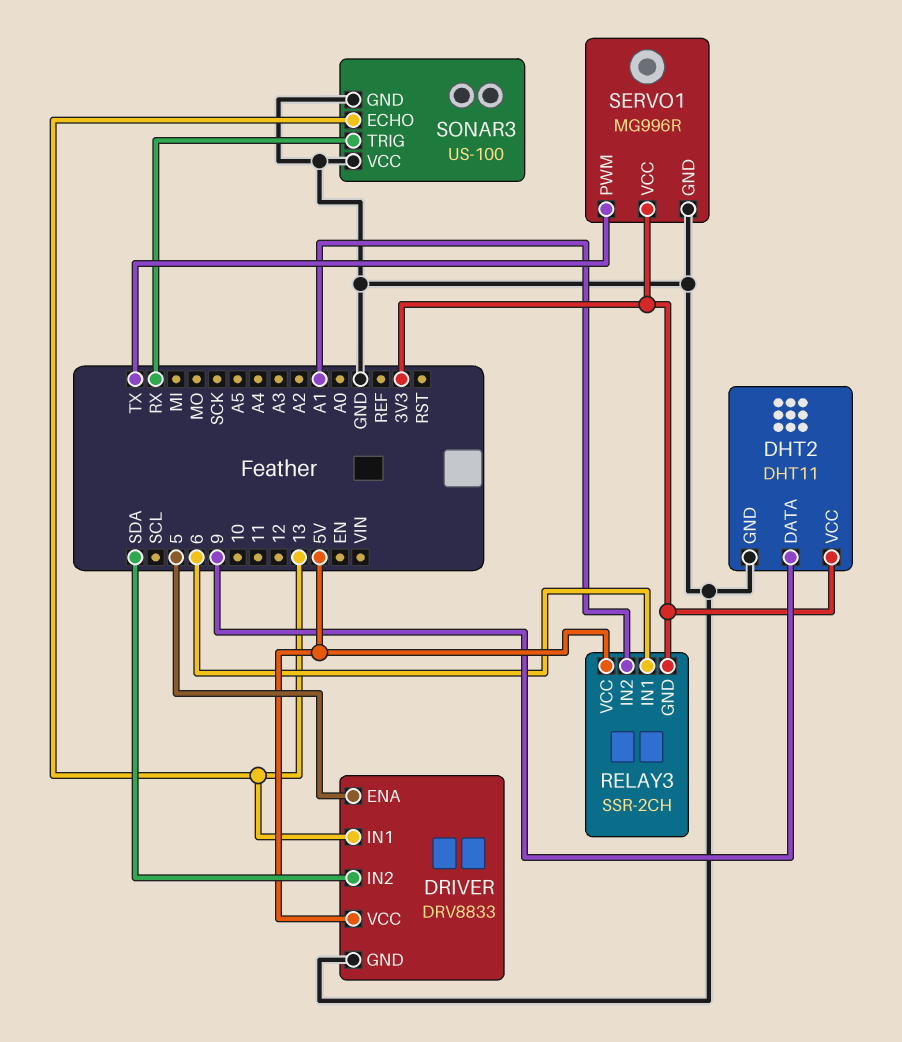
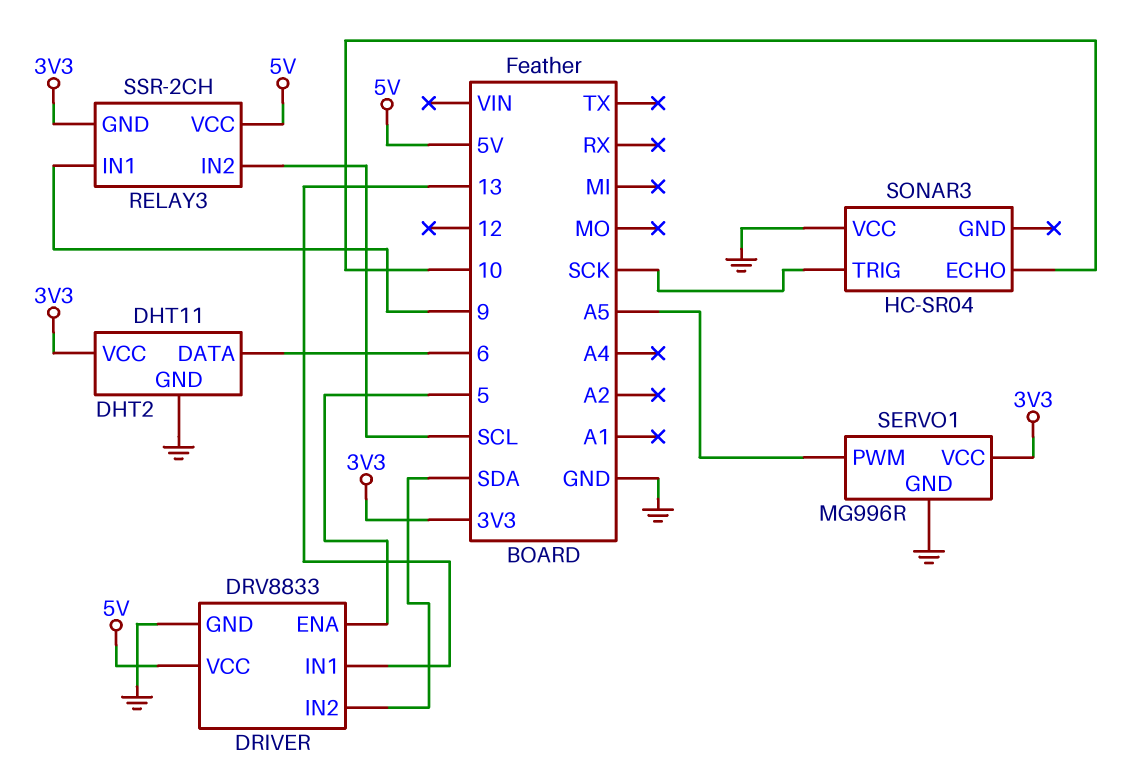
DHT2 pin DATA: 9 -> 6
RELAY3 pin IN1: 6 -> 9
RELAY3 pin IN2: A1 -> SCL
SERVO1 pin PWM: TX -> A5
SONAR3: US-100 -> HC-SR04
SONAR3 pin ECHO: 13 -> 10
SONAR3 pin GND: GND -> none
SONAR3 pin TRIG: RX -> SCK

